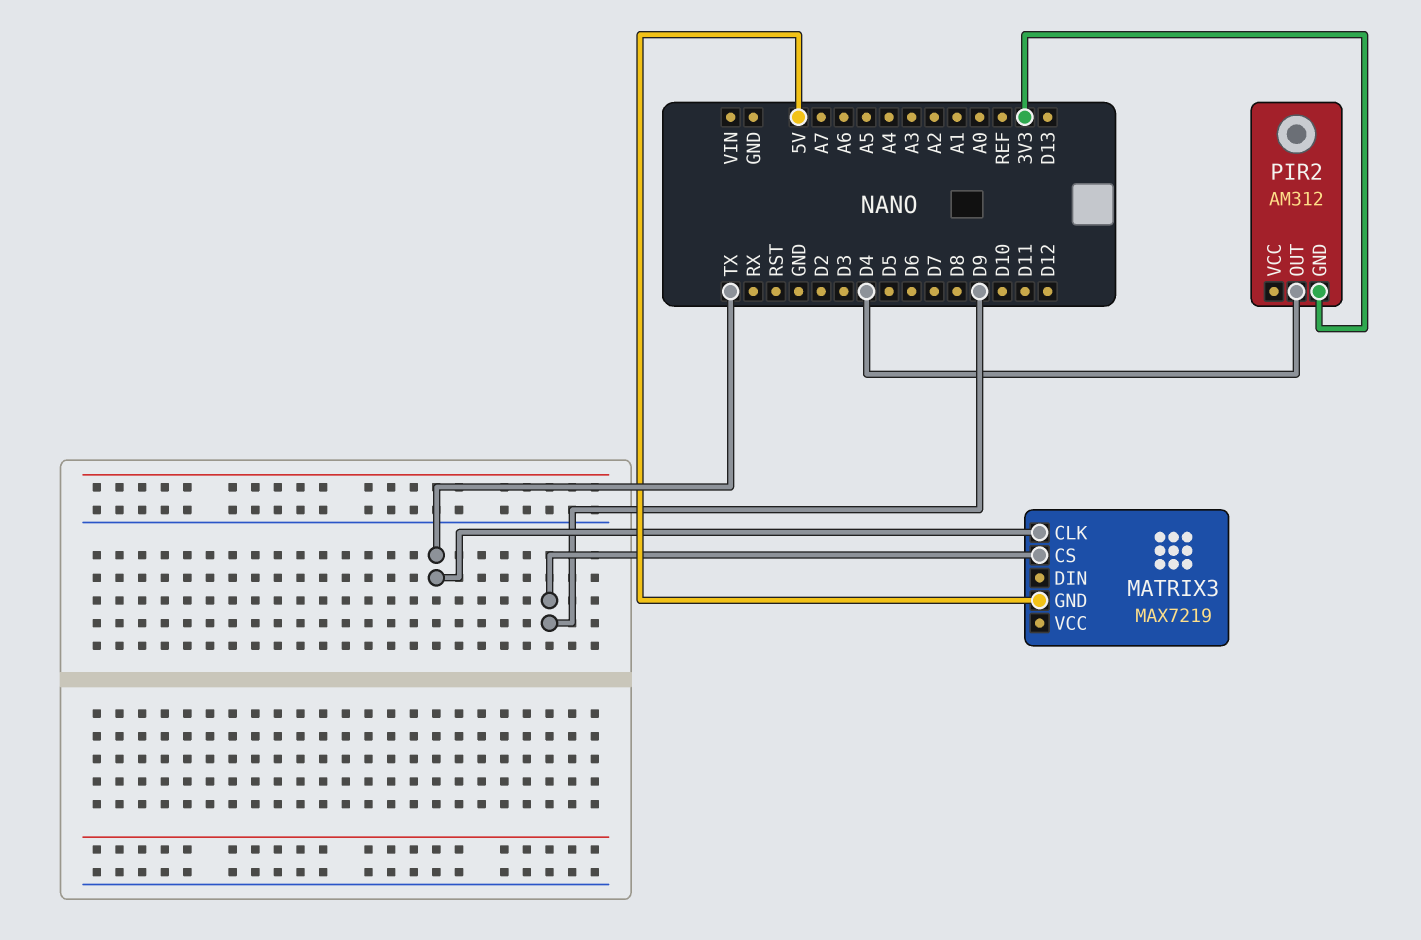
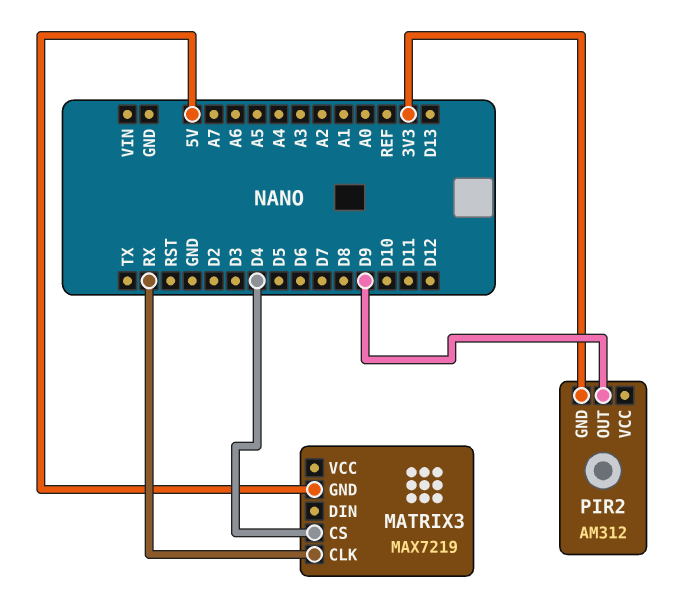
MATRIX3 pin CLK: TX -> RX
MATRIX3 pin CS: D9 -> D4
PIR2 pin OUT: D4 -> D9

